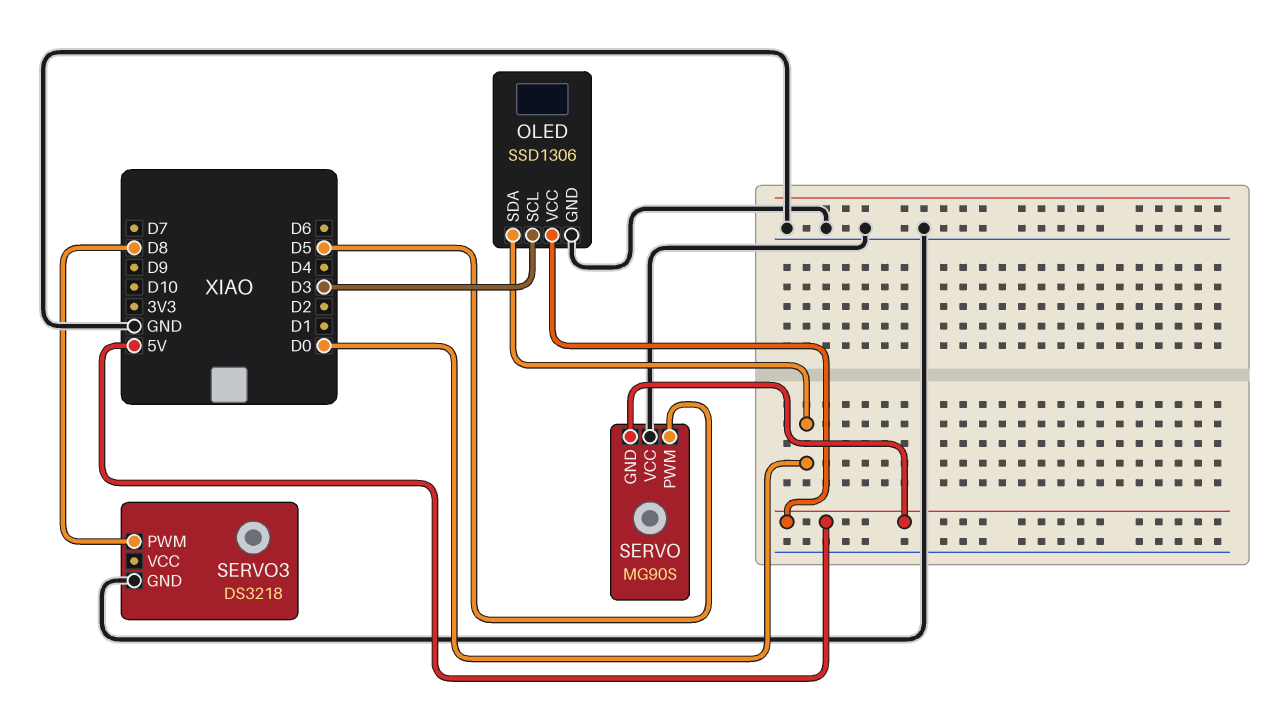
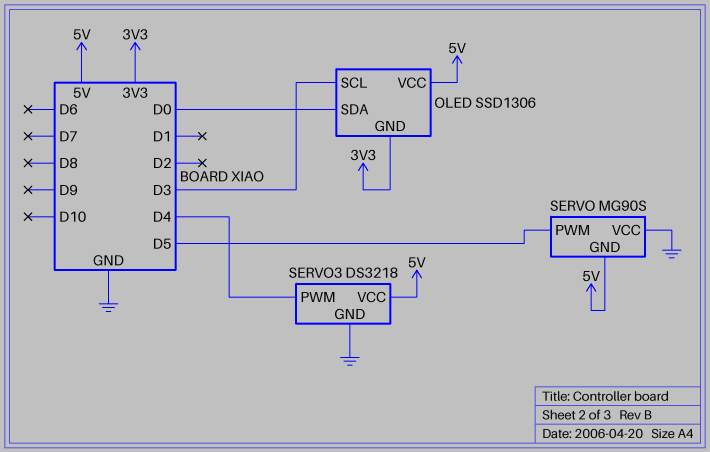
OLED pin GND: GND -> 3V3
SERVO3 pin PWM: D8 -> D4
SERVO3 pin VCC: none -> 5V

